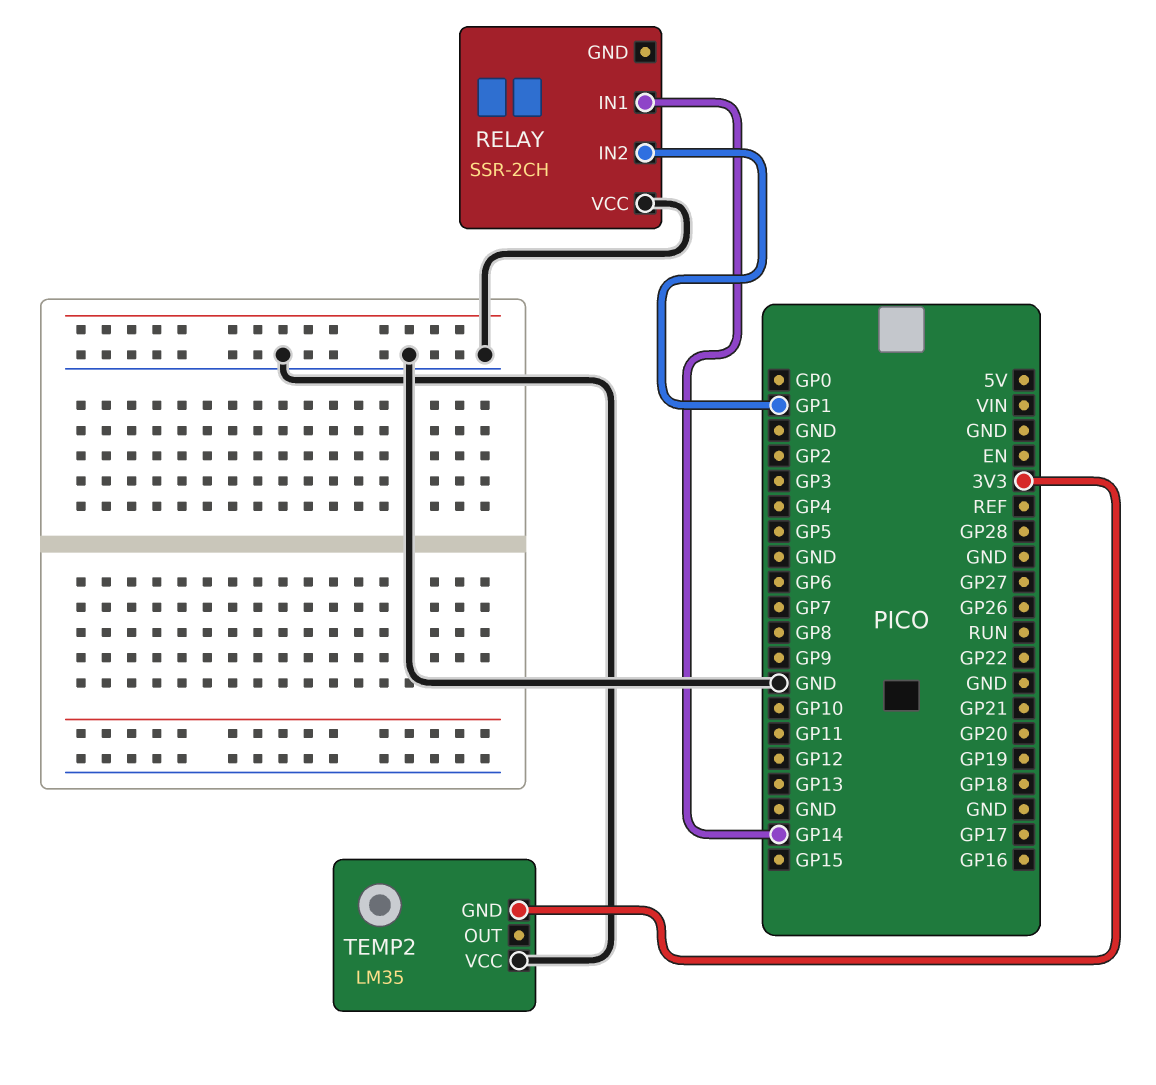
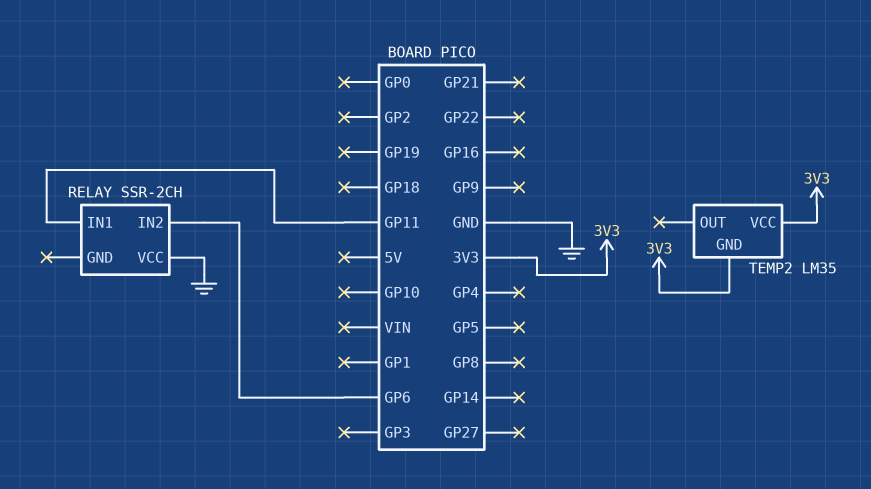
RELAY pin IN1: GP14 -> GP11
RELAY pin IN2: GP1 -> GP6
TEMP2 pin VCC: GND -> 3V3

